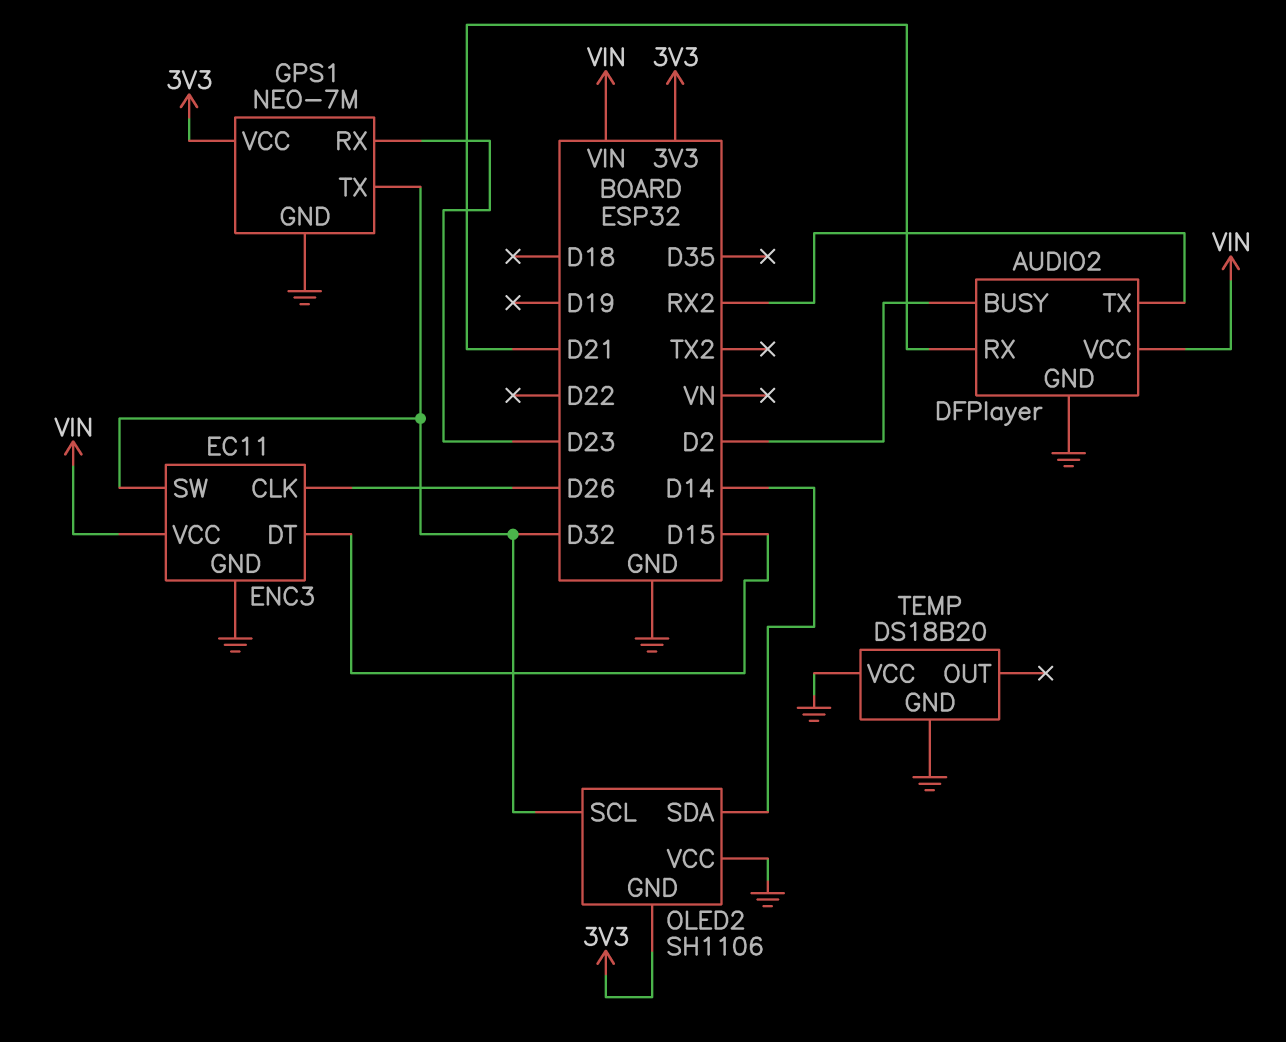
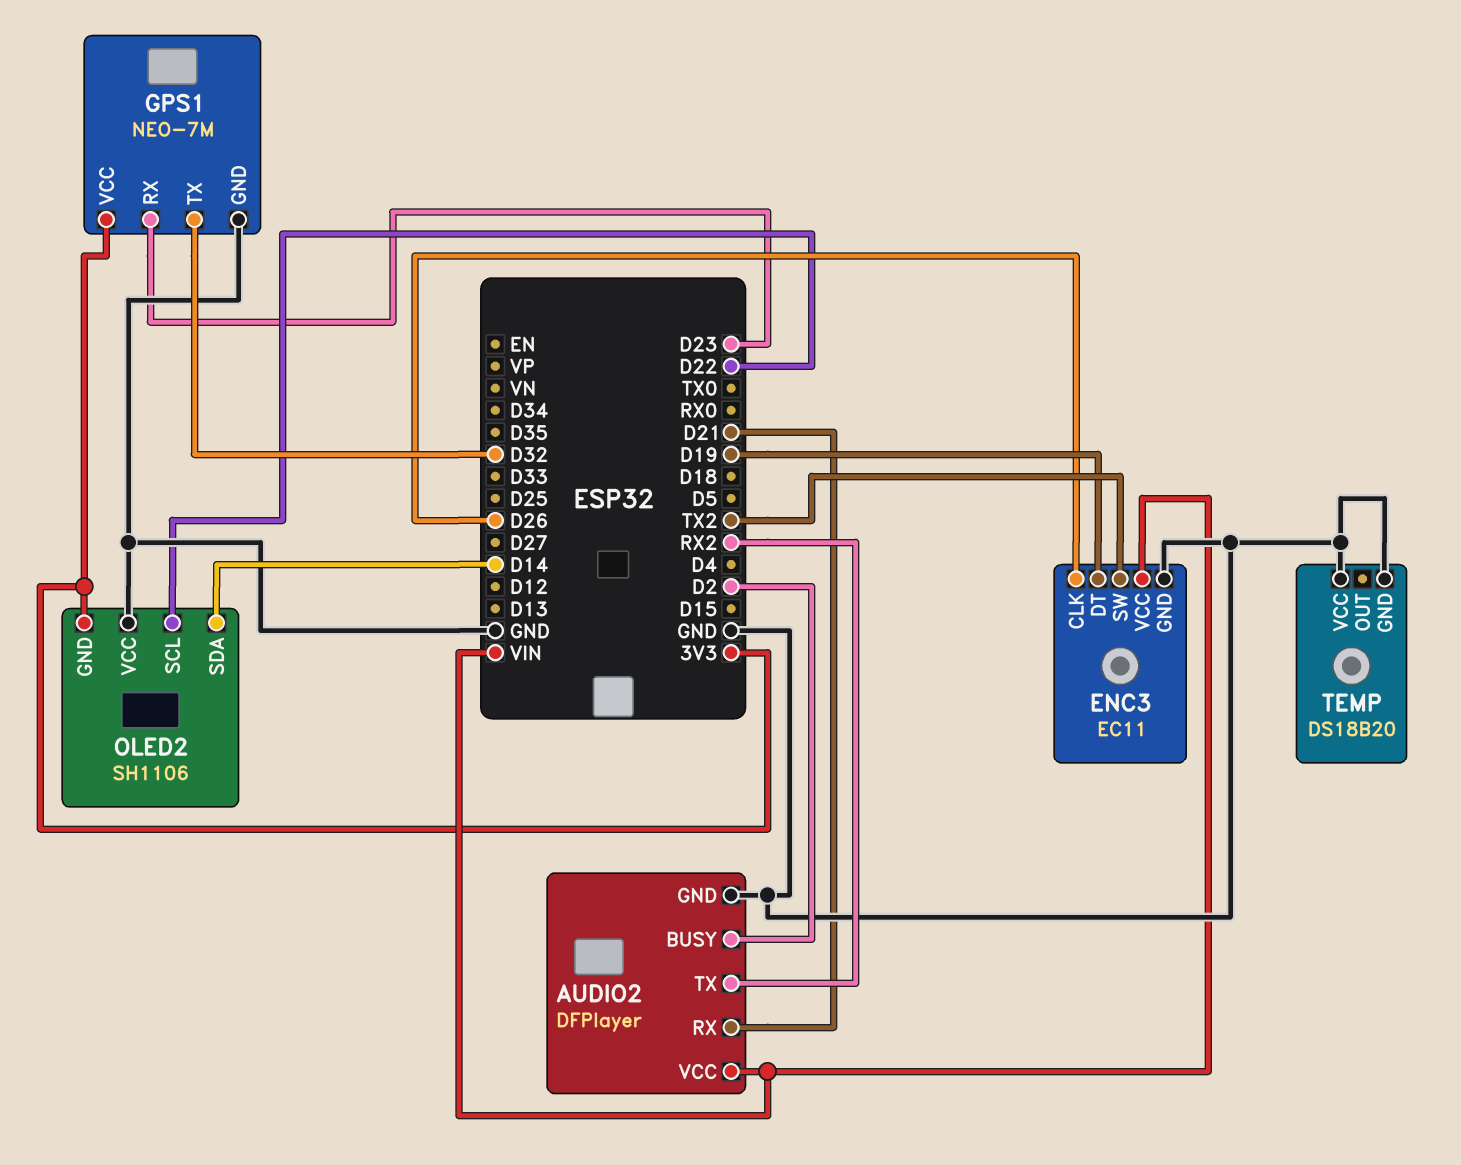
ENC3 pin DT: D15 -> D19
ENC3 pin SW: D32 -> TX2
OLED2 pin SCL: D32 -> D22

